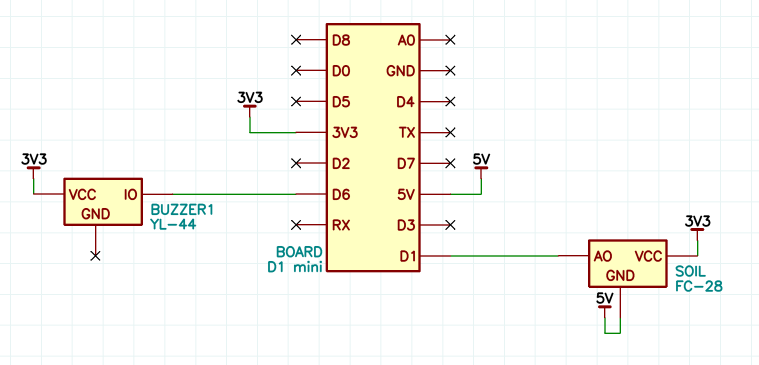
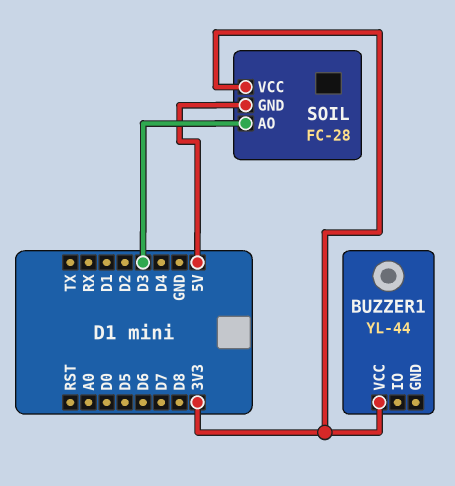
BUZZER1 pin IO: D6 -> none
SOIL pin AO: D1 -> D3

